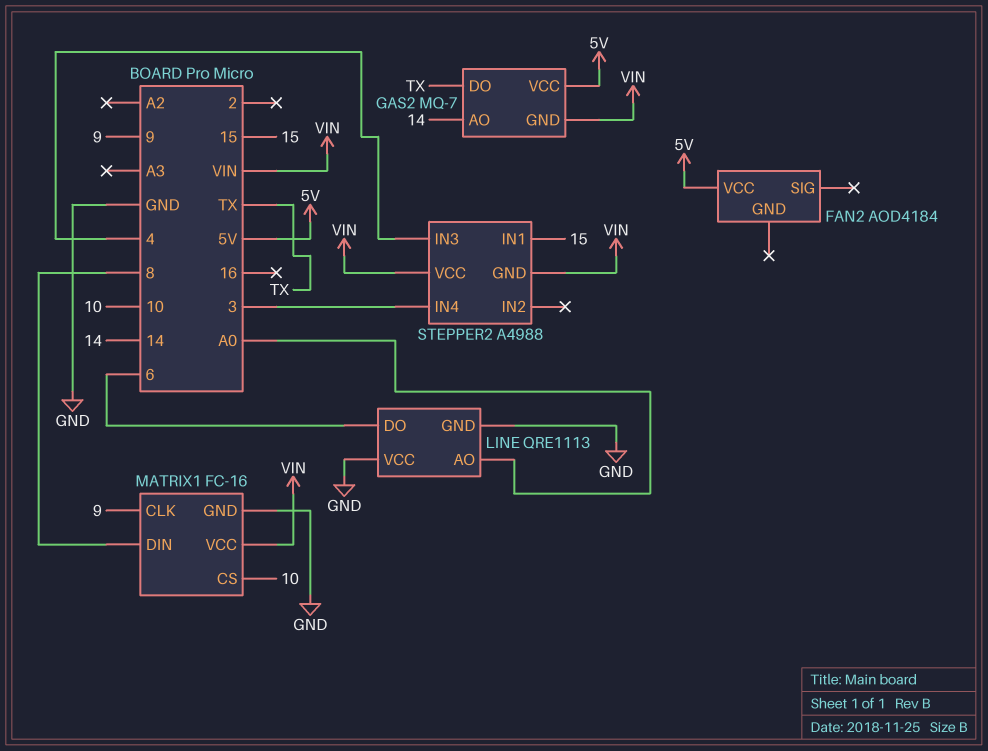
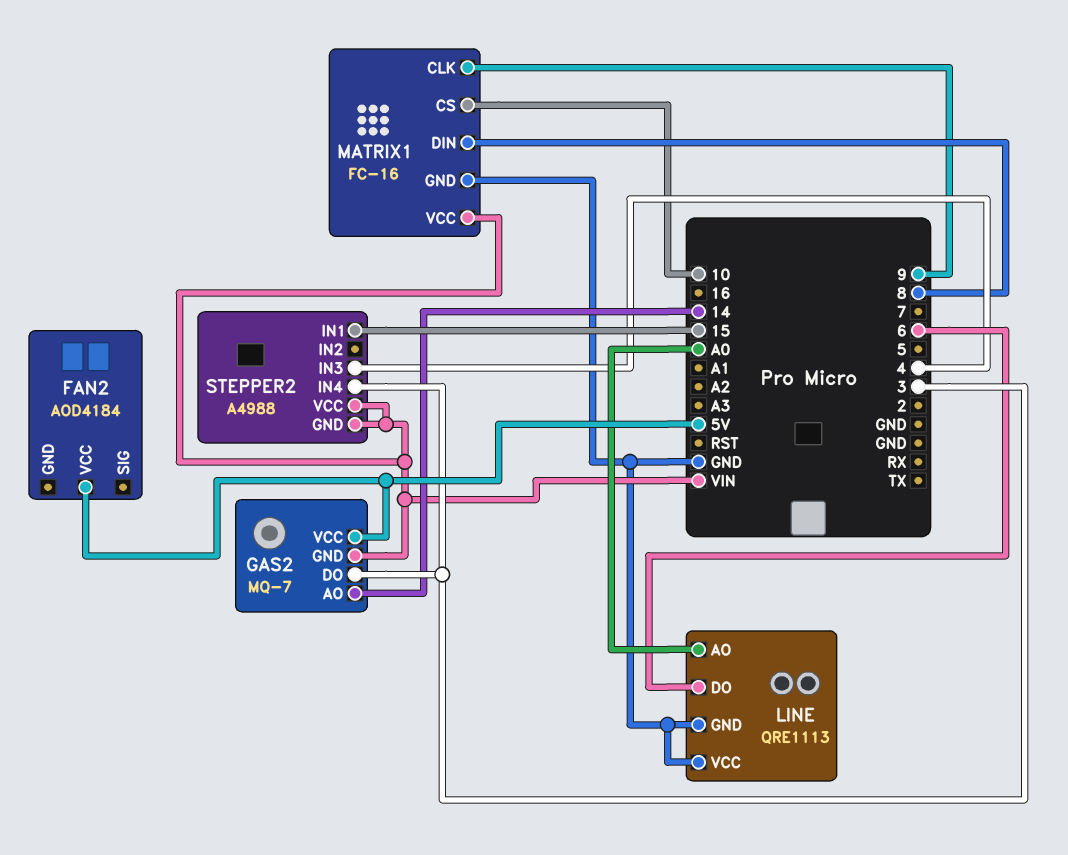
GAS2 pin DO: TX -> 3

